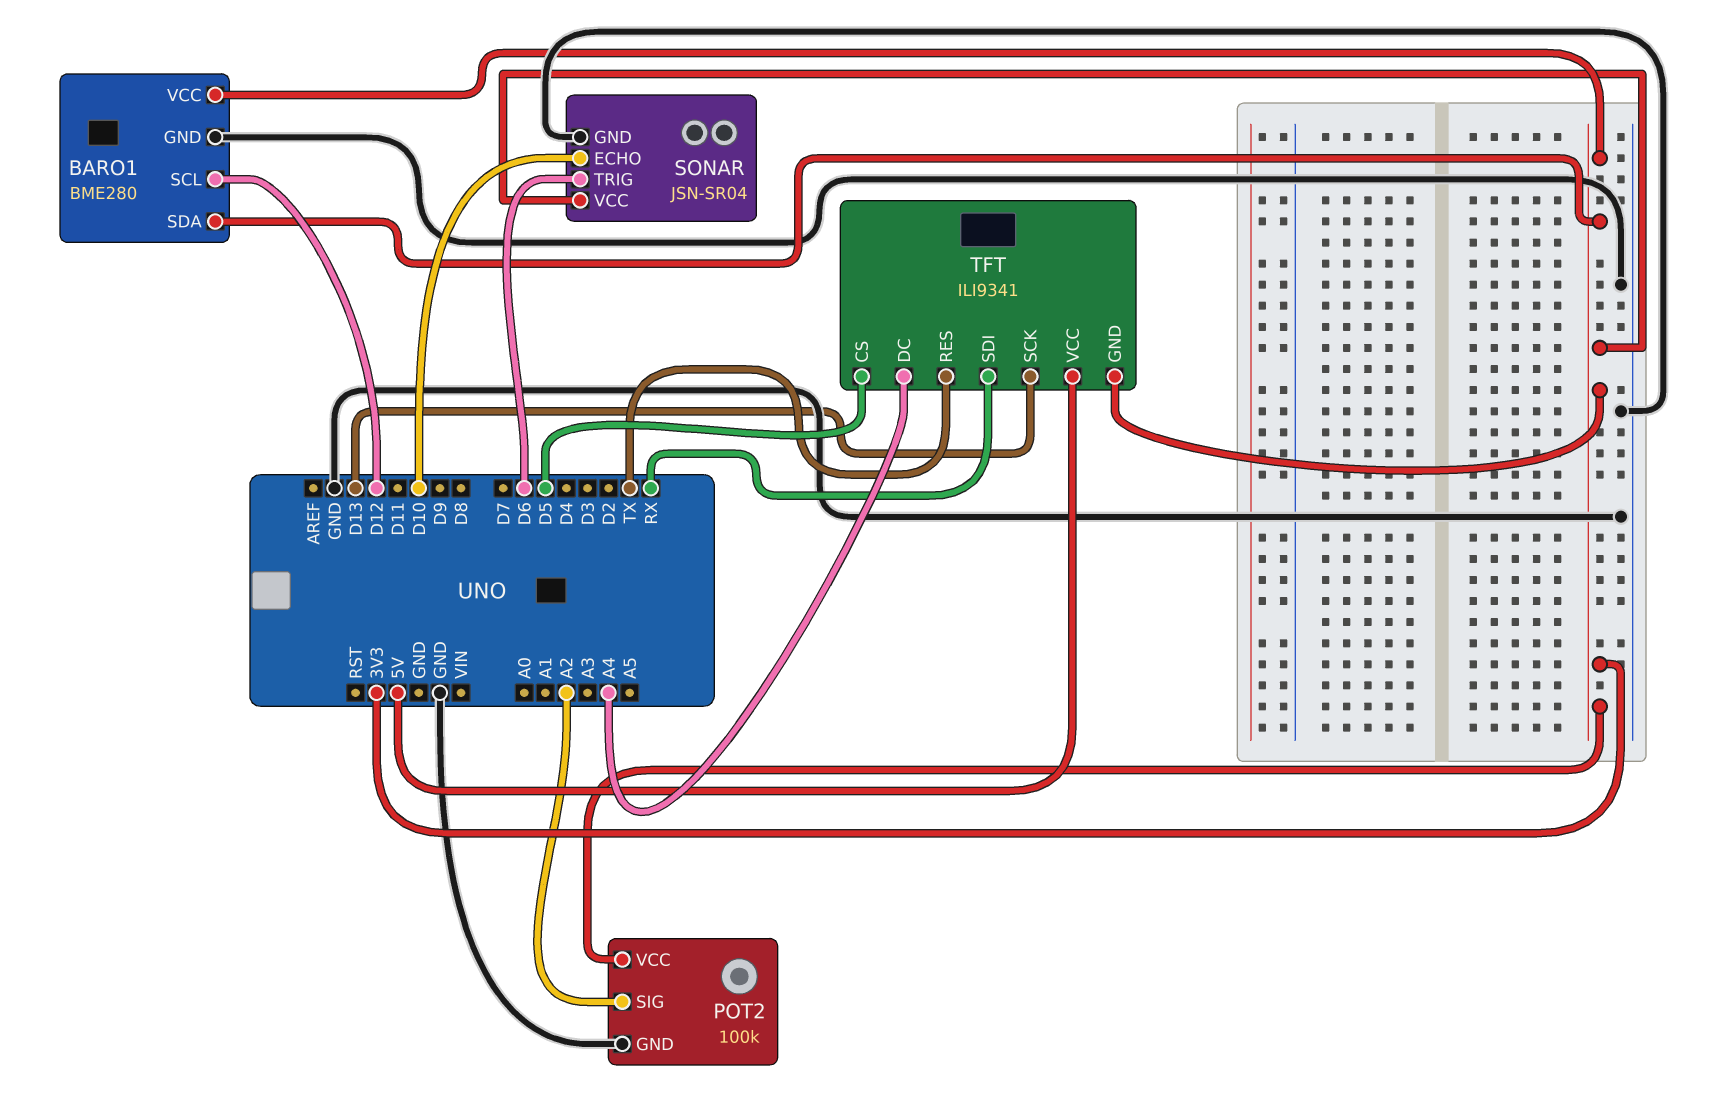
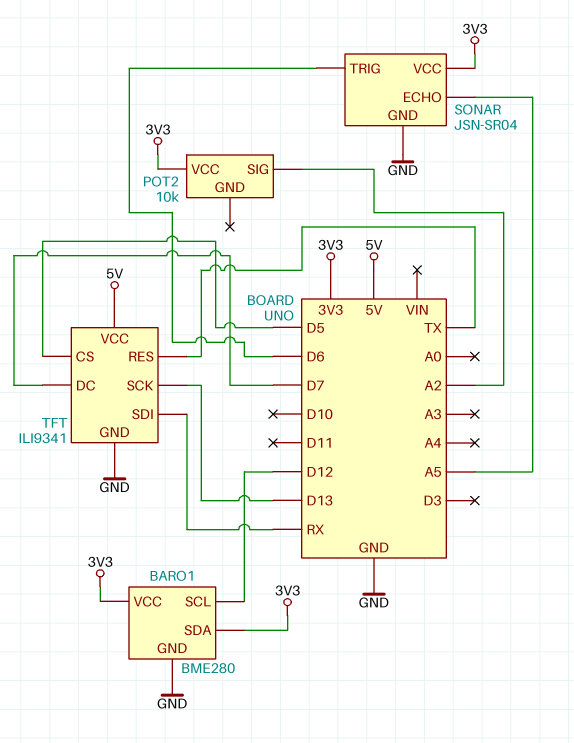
POT2: 100k -> 10k
POT2 pin GND: GND -> none
SONAR pin ECHO: D10 -> A5
TFT pin DC: A4 -> D7
TFT pin GND: 3V3 -> GND

